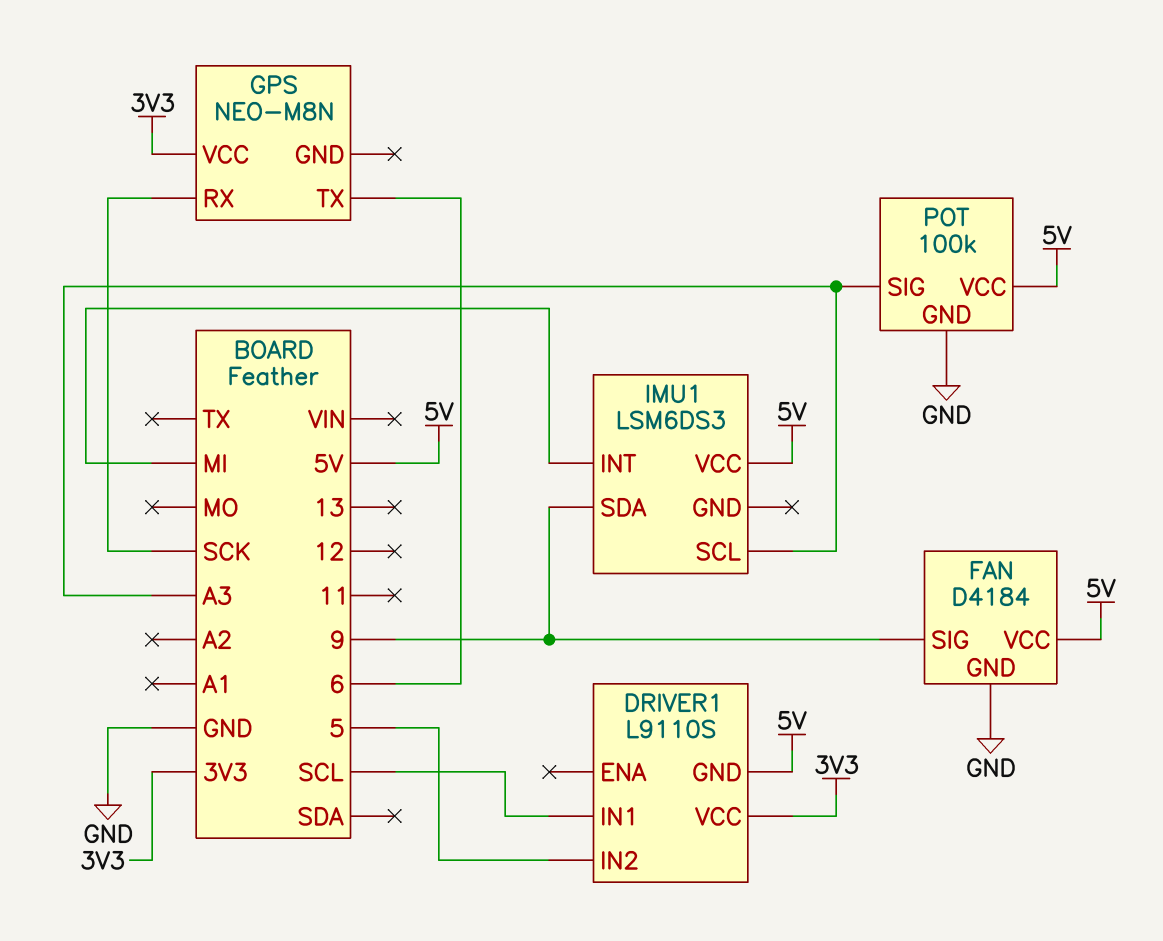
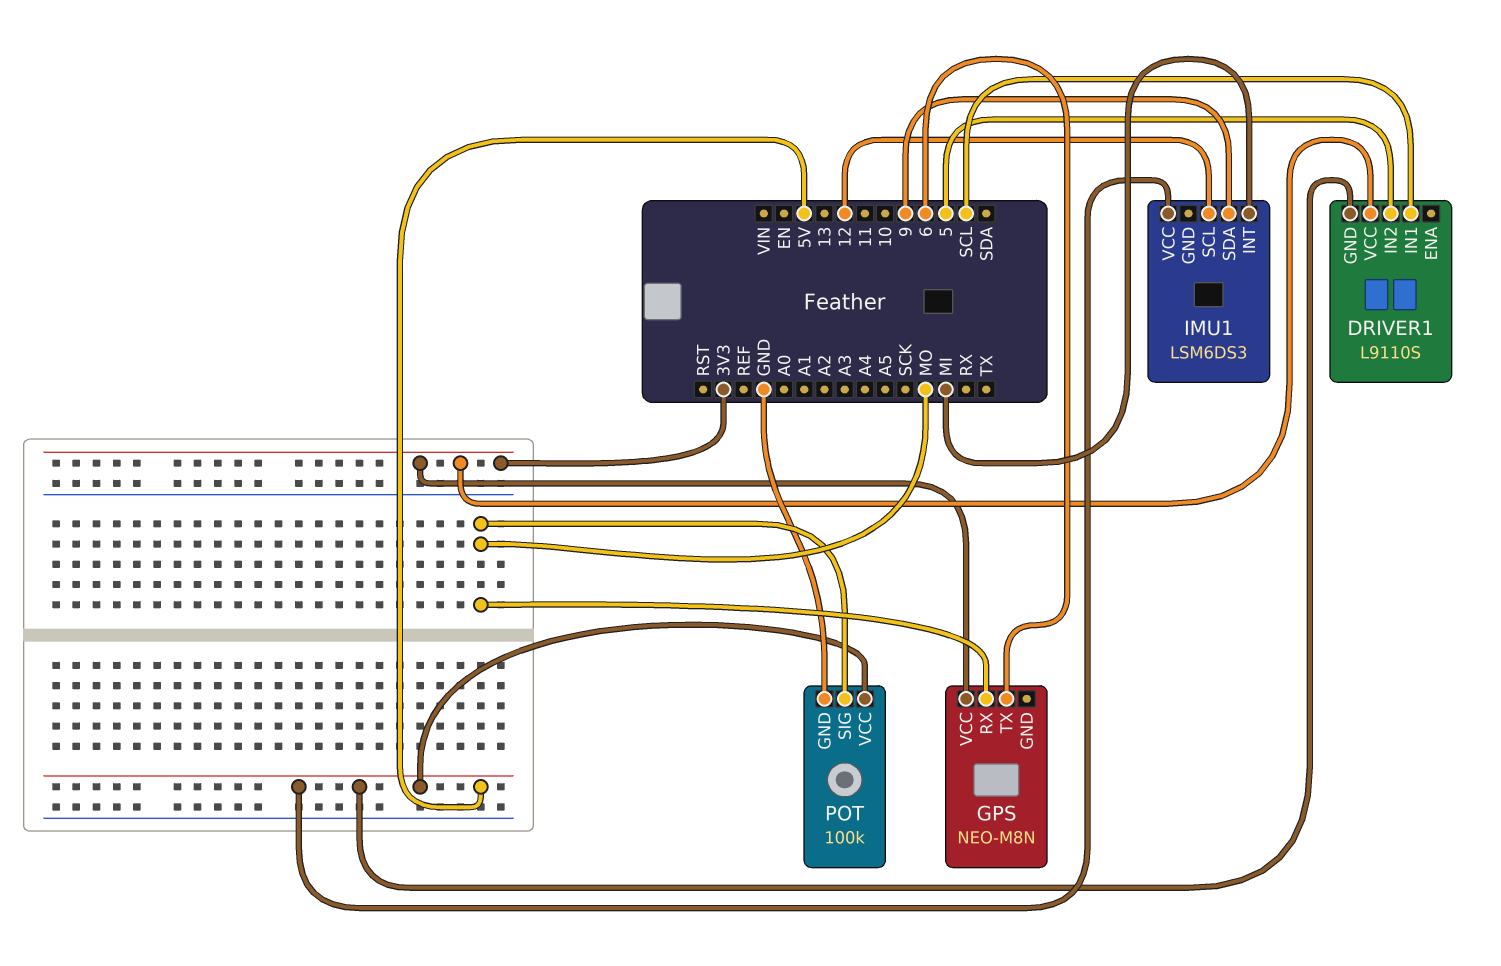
FAN: D4184 -> none
FAN pin GND: GND -> none
FAN pin SIG: 9 -> none
FAN pin VCC: 5V -> none
GPS pin RX: SCK -> MO
IMU1 pin SCL: A3 -> 12
POT pin SIG: A3 -> MO

